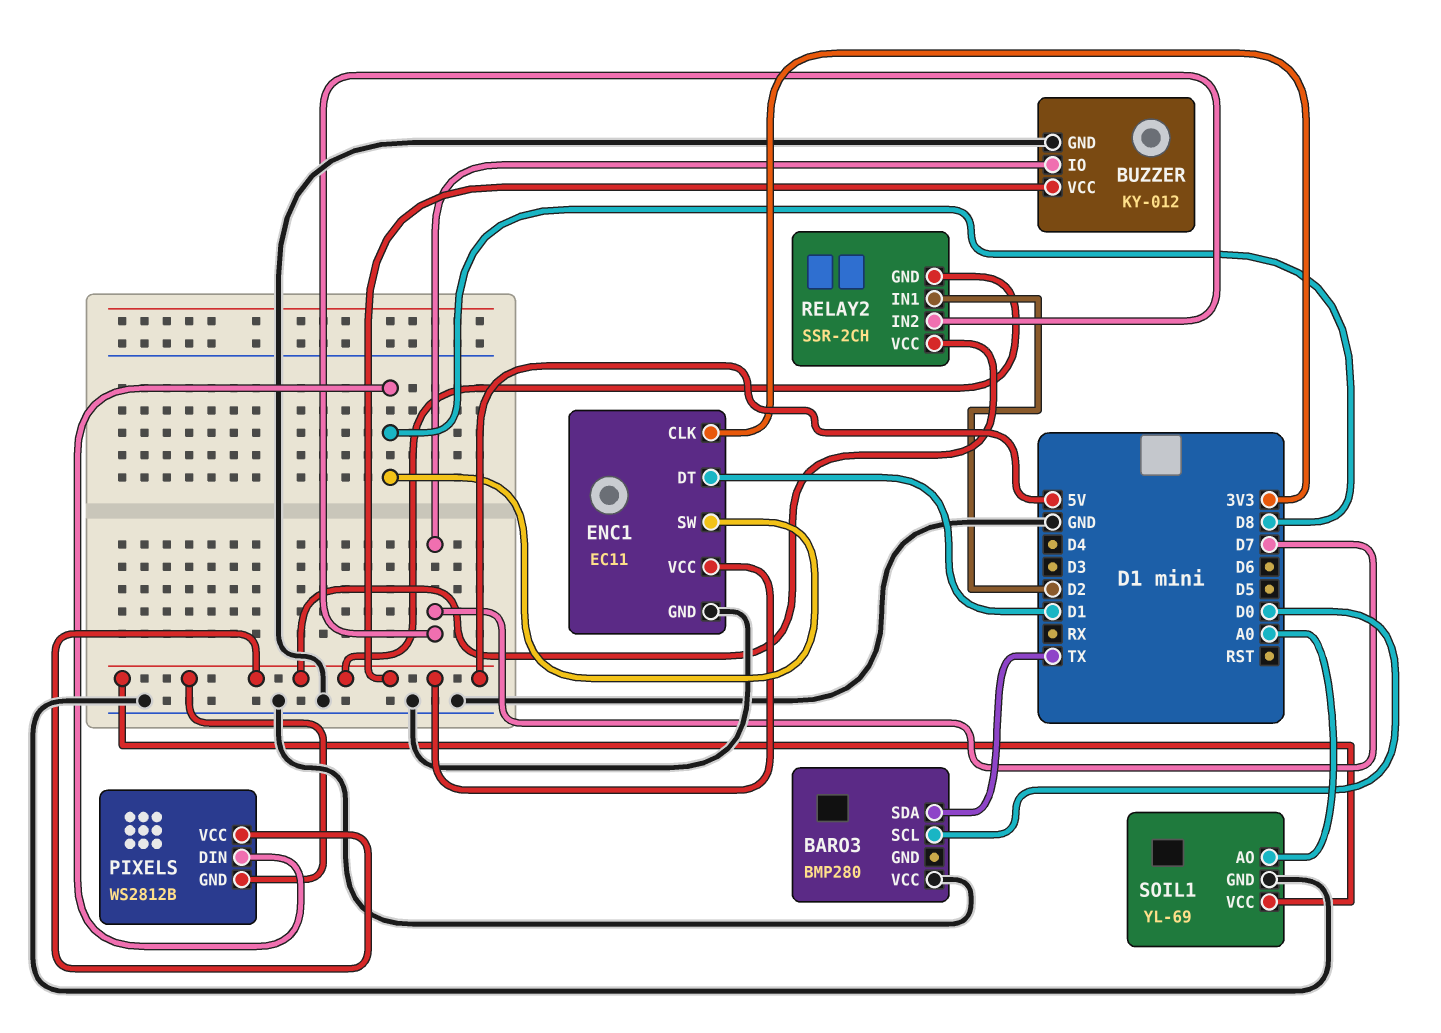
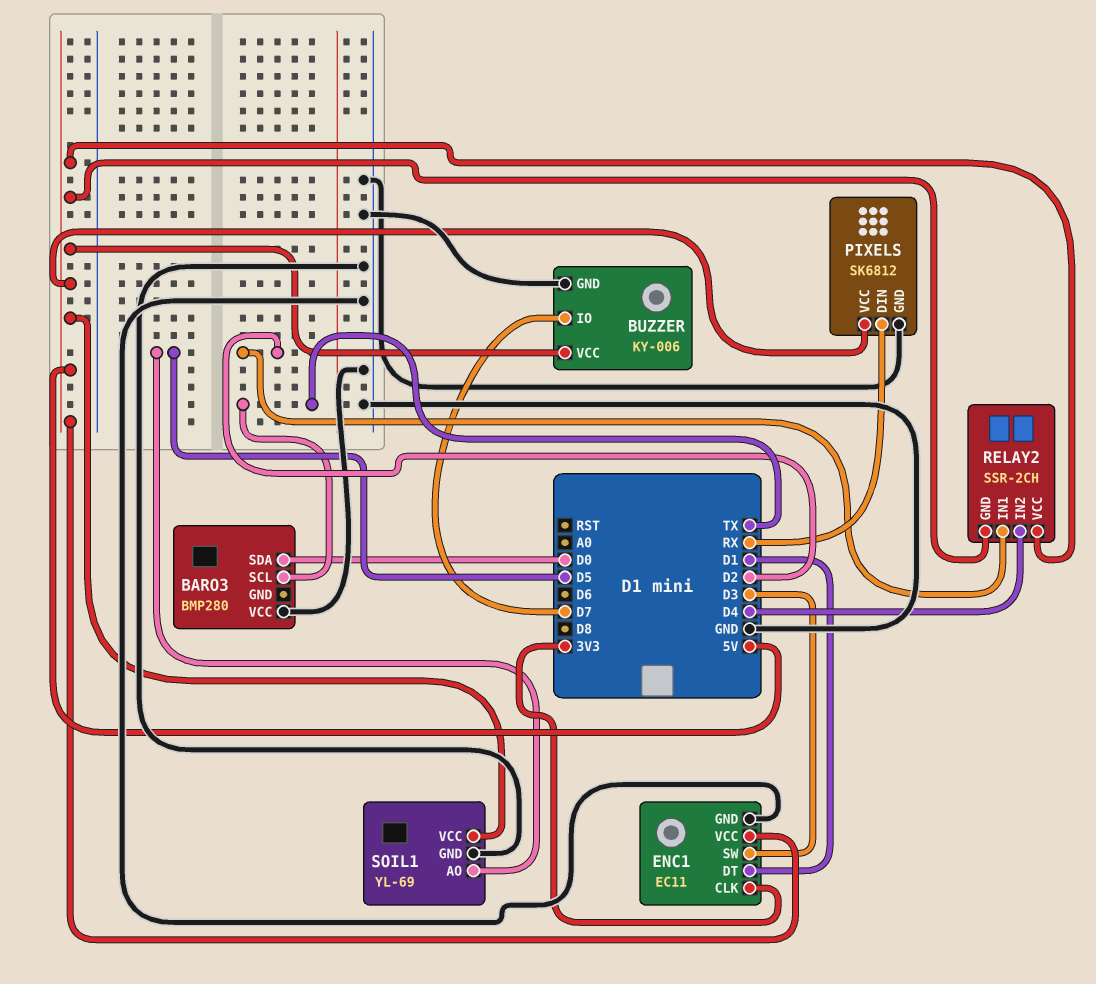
BARO3 pin SCL: D0 -> TX
BARO3 pin SDA: TX -> D0
BUZZER: KY-012 -> KY-006
ENC1 pin SW: D8 -> D3
PIXELS: WS2812B -> SK6812
PIXELS pin DIN: D8 -> RX
PIXELS pin GND: 5V -> GND
RELAY2 pin IN2: D7 -> D4
SOIL1 pin AO: A0 -> D5

